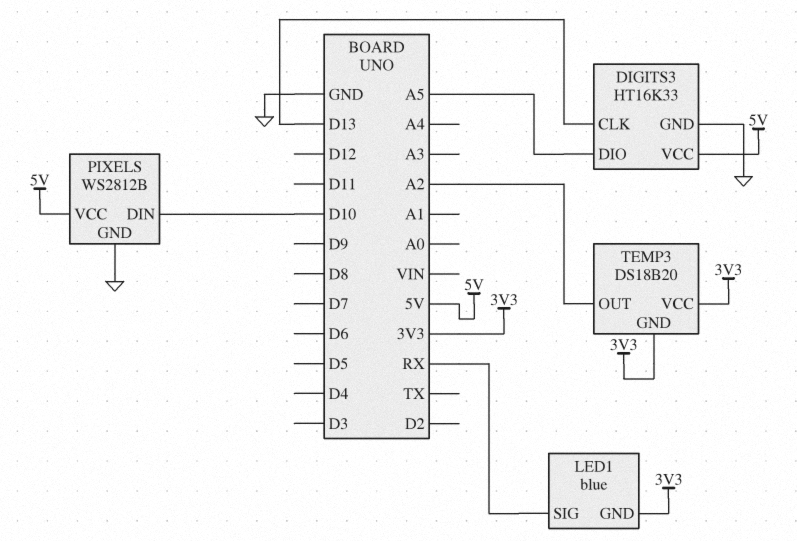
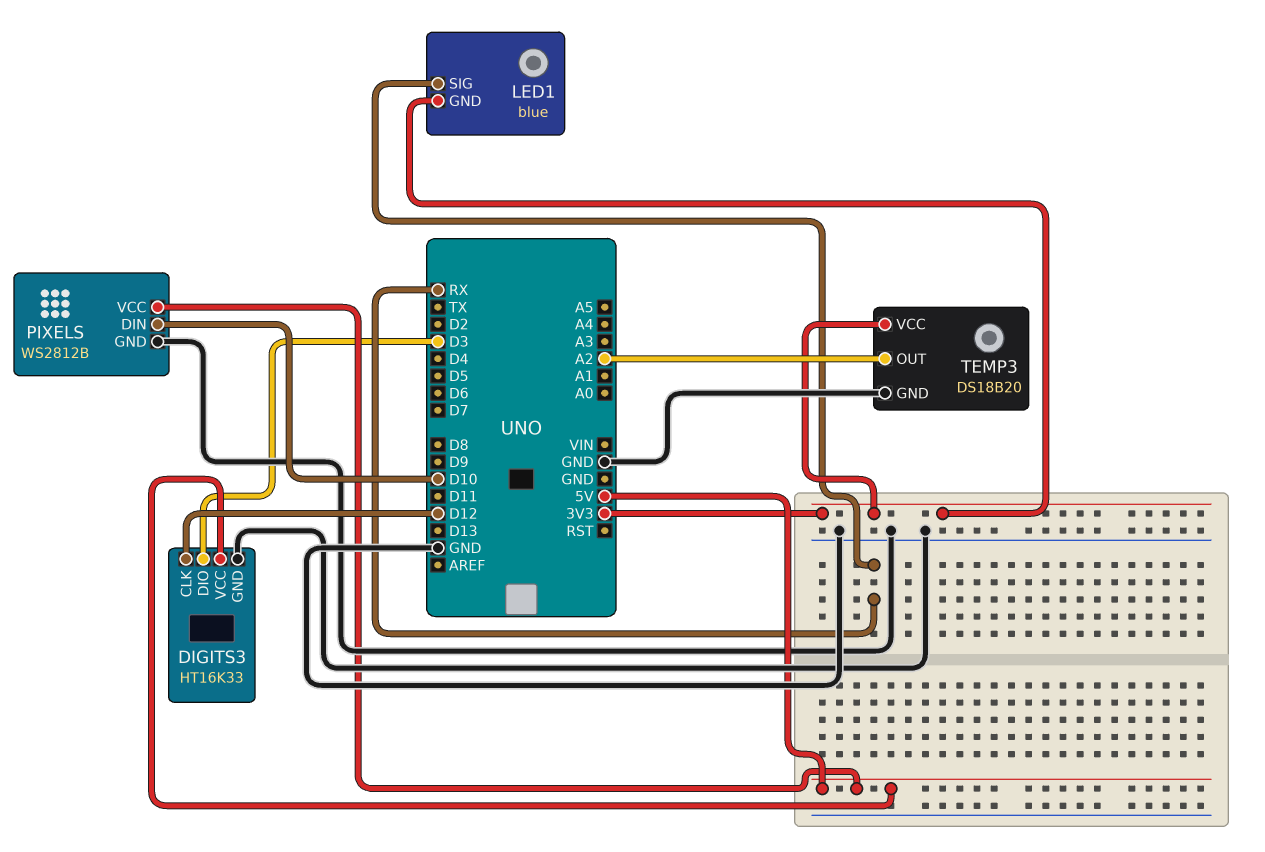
DIGITS3 pin CLK: D13 -> D12
DIGITS3 pin DIO: A5 -> D3
TEMP3 pin GND: 3V3 -> GND

